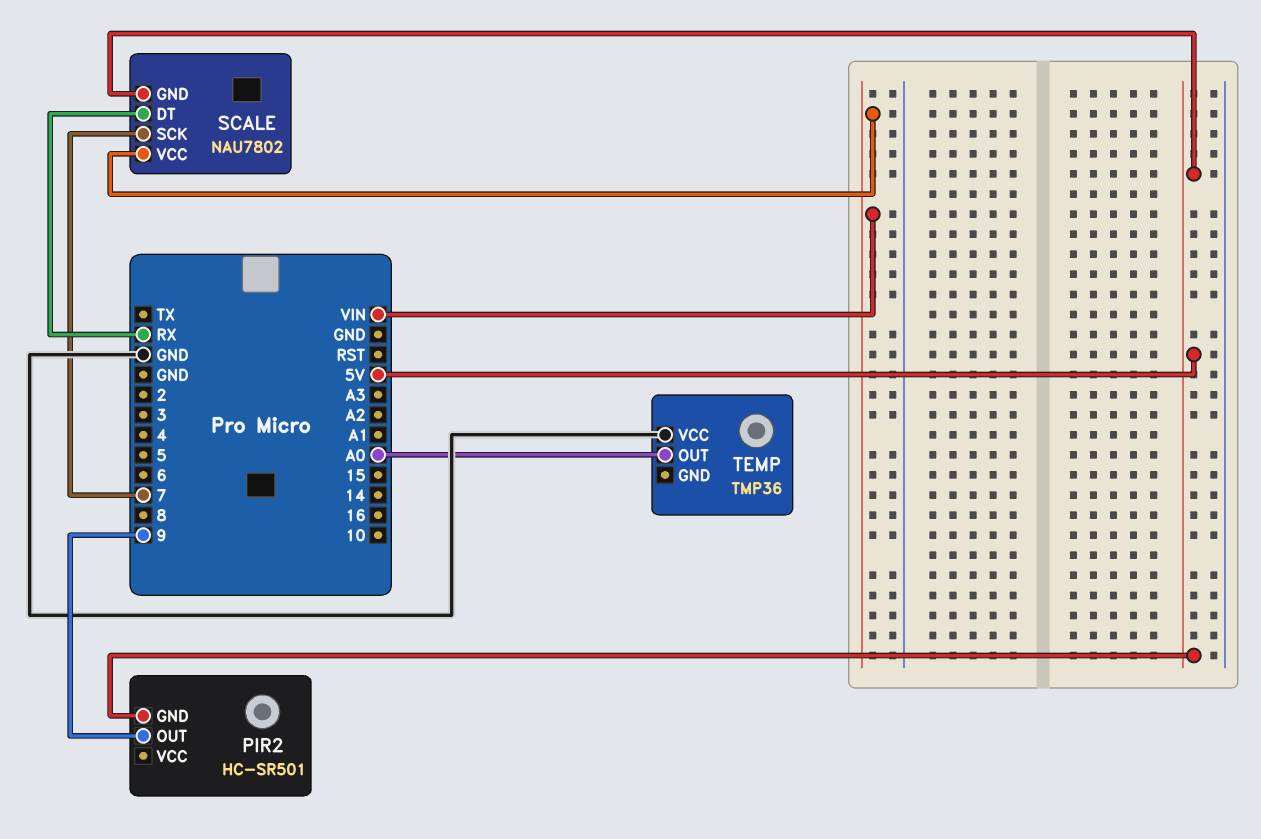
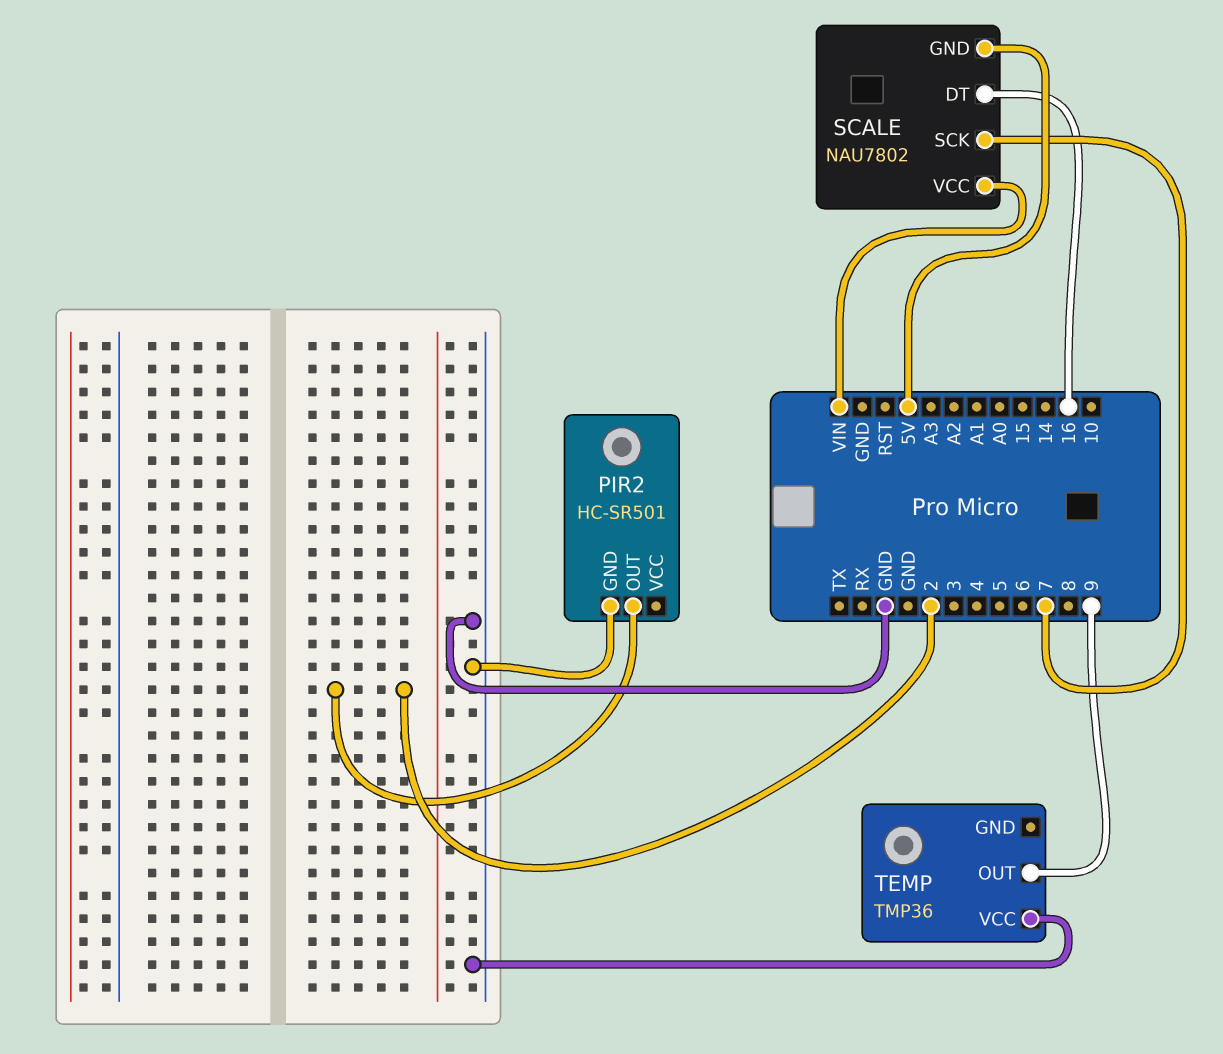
PIR2 pin GND: 5V -> GND
PIR2 pin OUT: 9 -> 2
SCALE pin DT: RX -> 16
TEMP pin OUT: A0 -> 9

